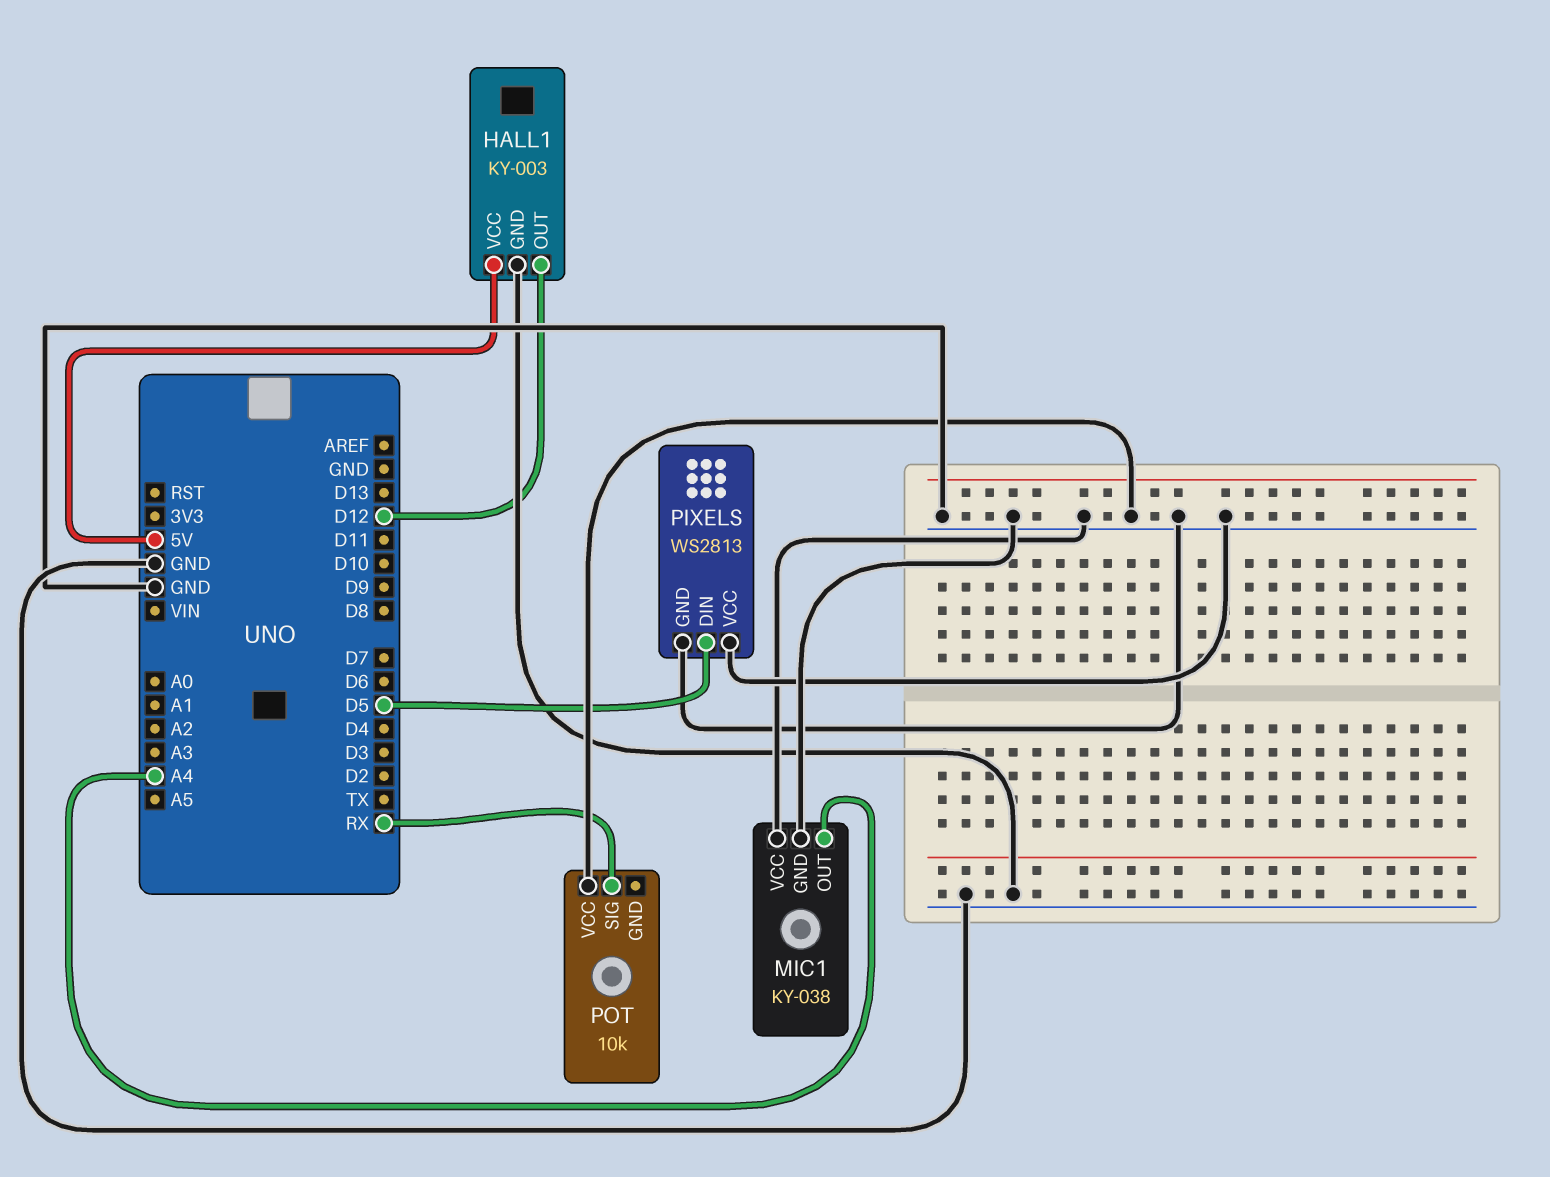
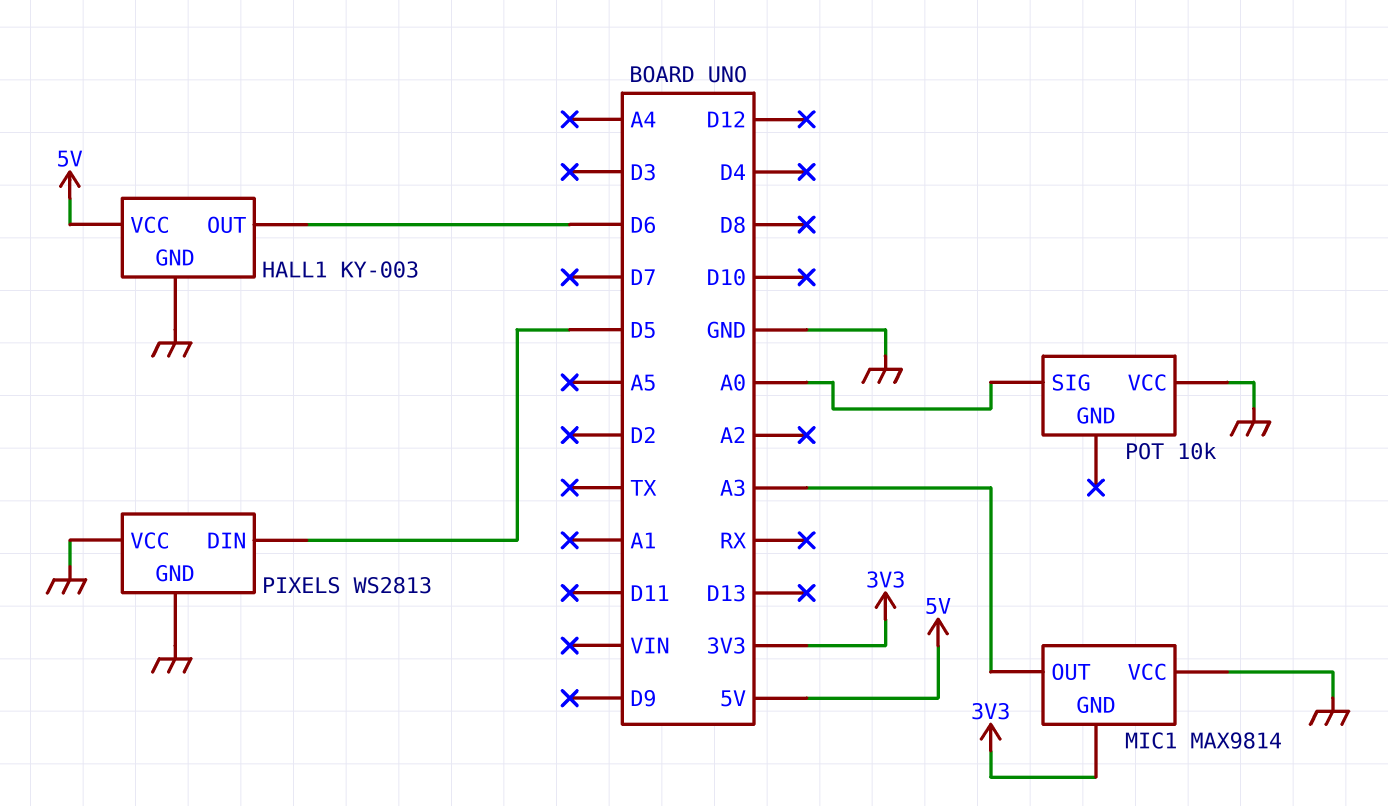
HALL1 pin OUT: D12 -> D6
MIC1: KY-038 -> MAX9814
MIC1 pin GND: GND -> 3V3
MIC1 pin OUT: A4 -> A3
POT pin SIG: RX -> A0

